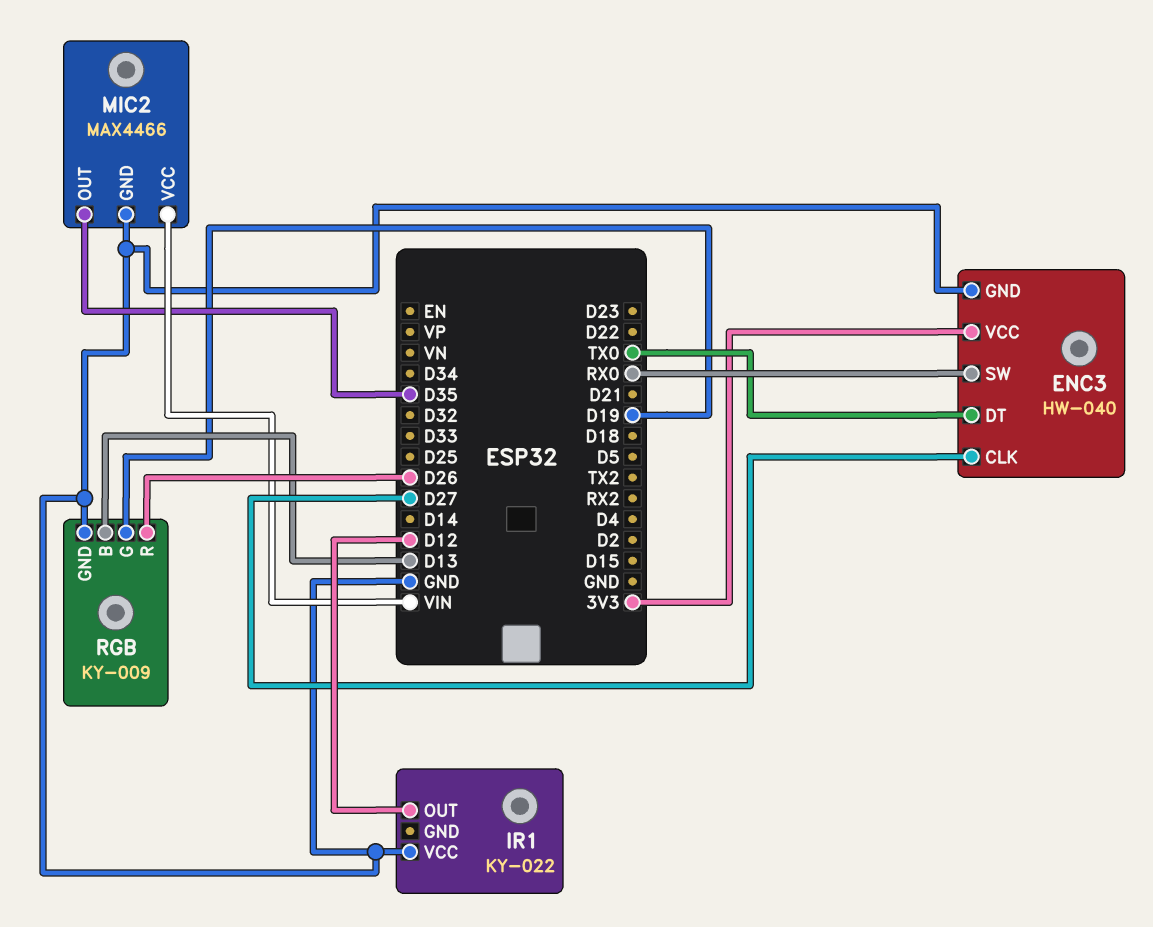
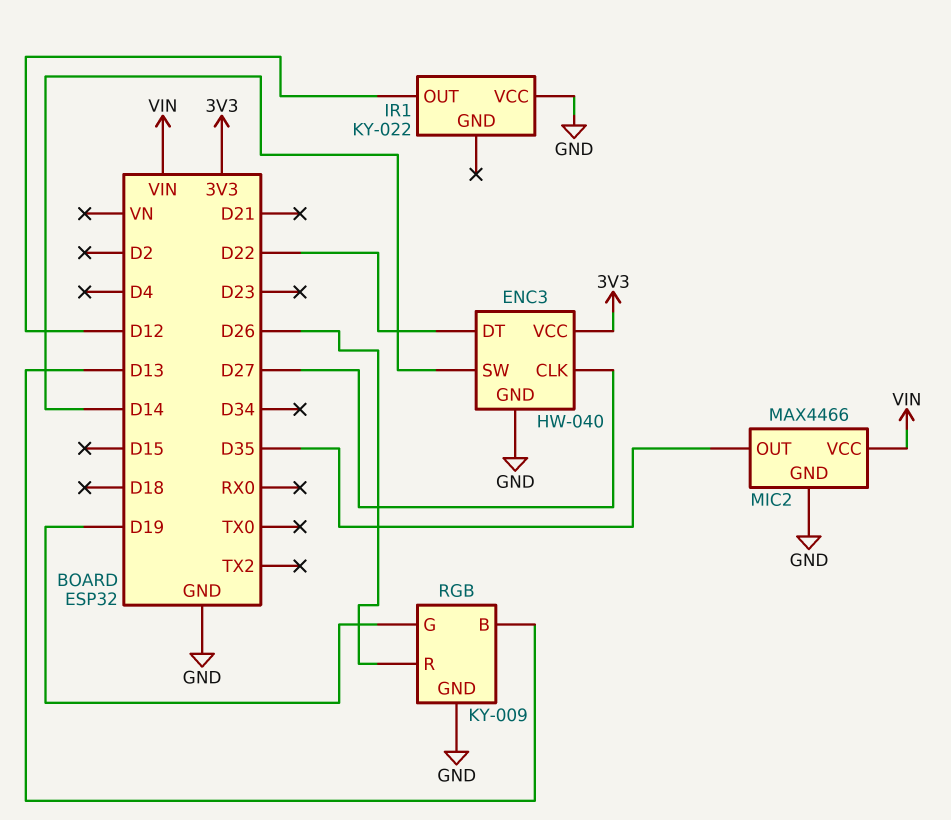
ENC3 pin DT: TX0 -> D22
ENC3 pin SW: RX0 -> D14

